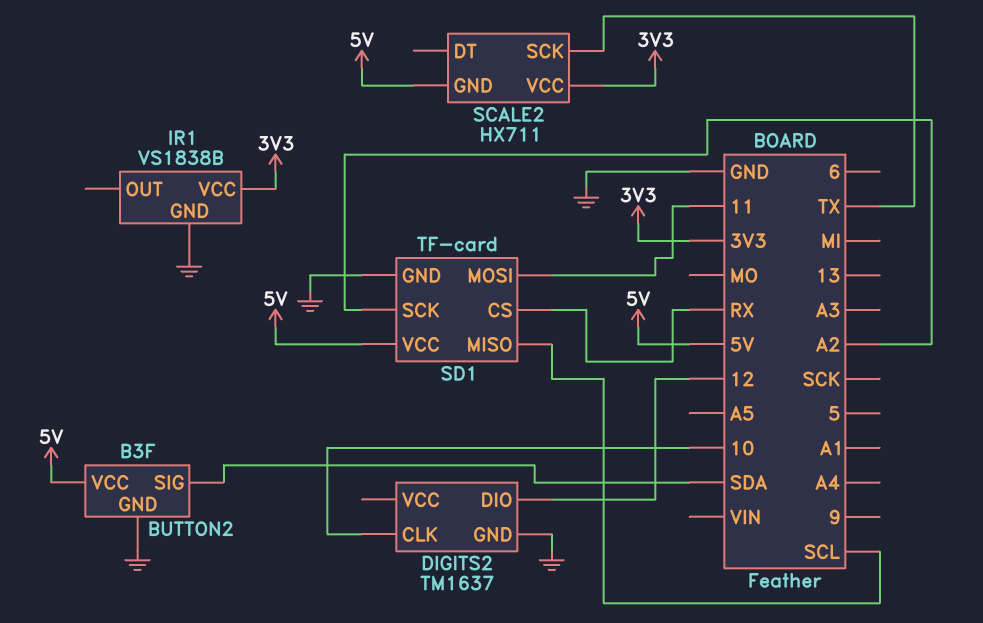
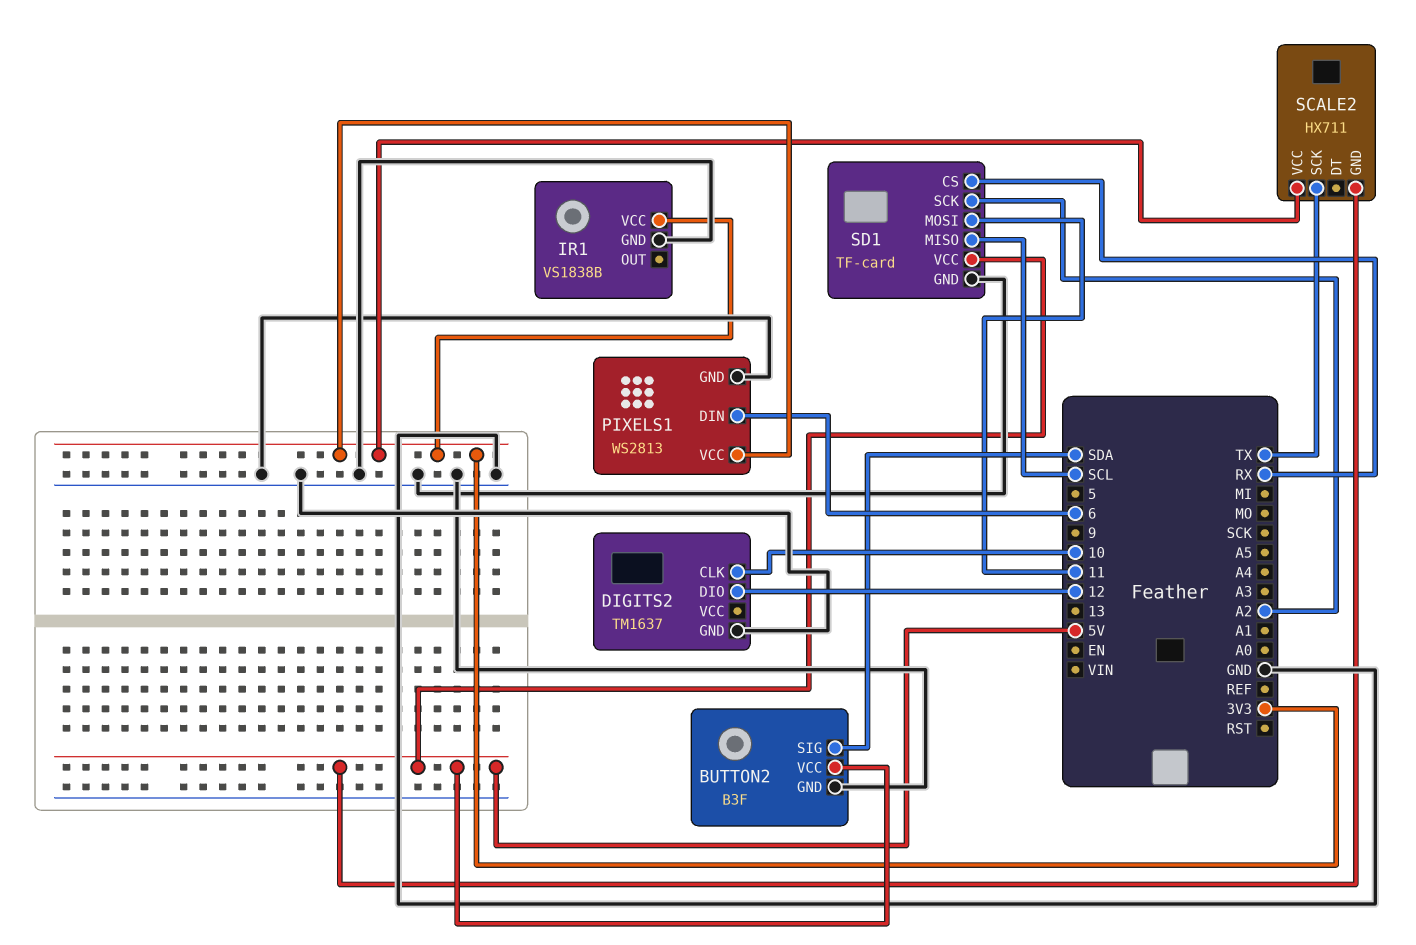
PIXELS1: none -> WS2813
PIXELS1 pin DIN: none -> 6
PIXELS1 pin GND: none -> GND
PIXELS1 pin VCC: none -> 3V3

